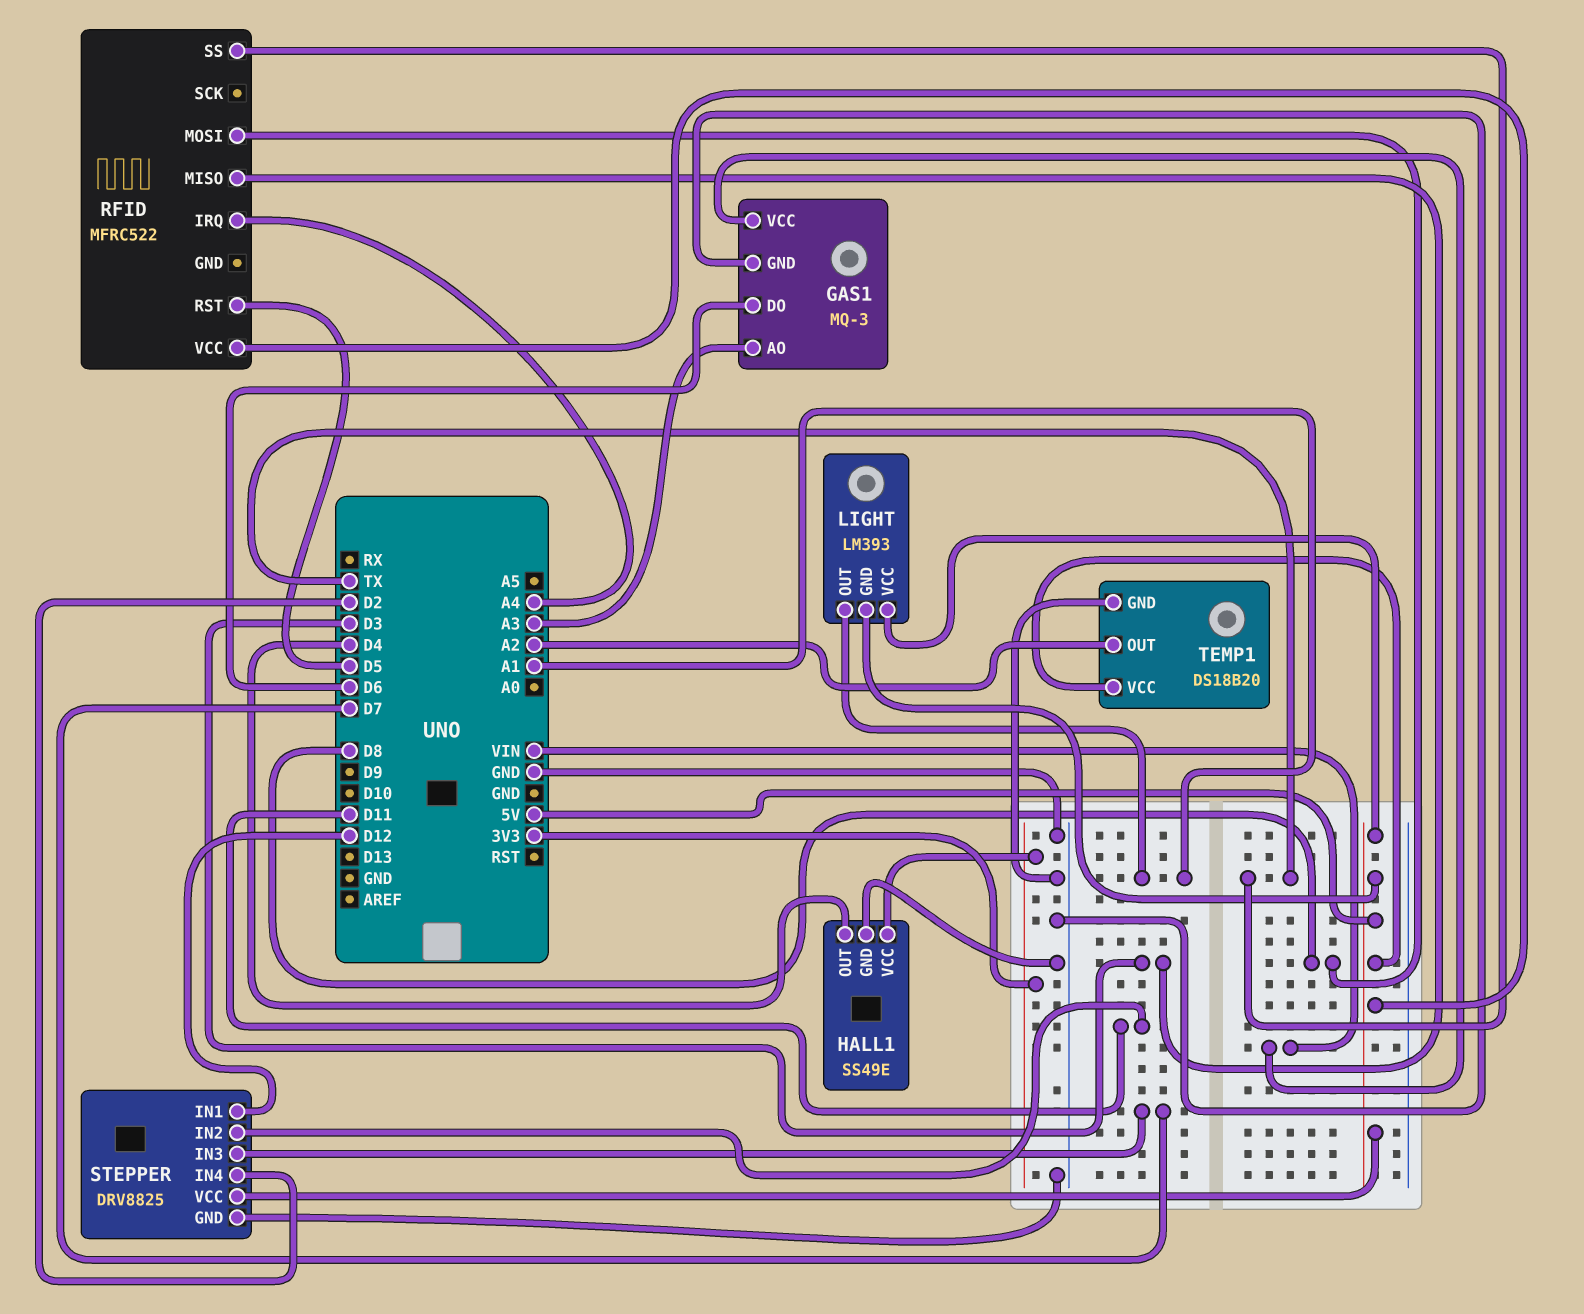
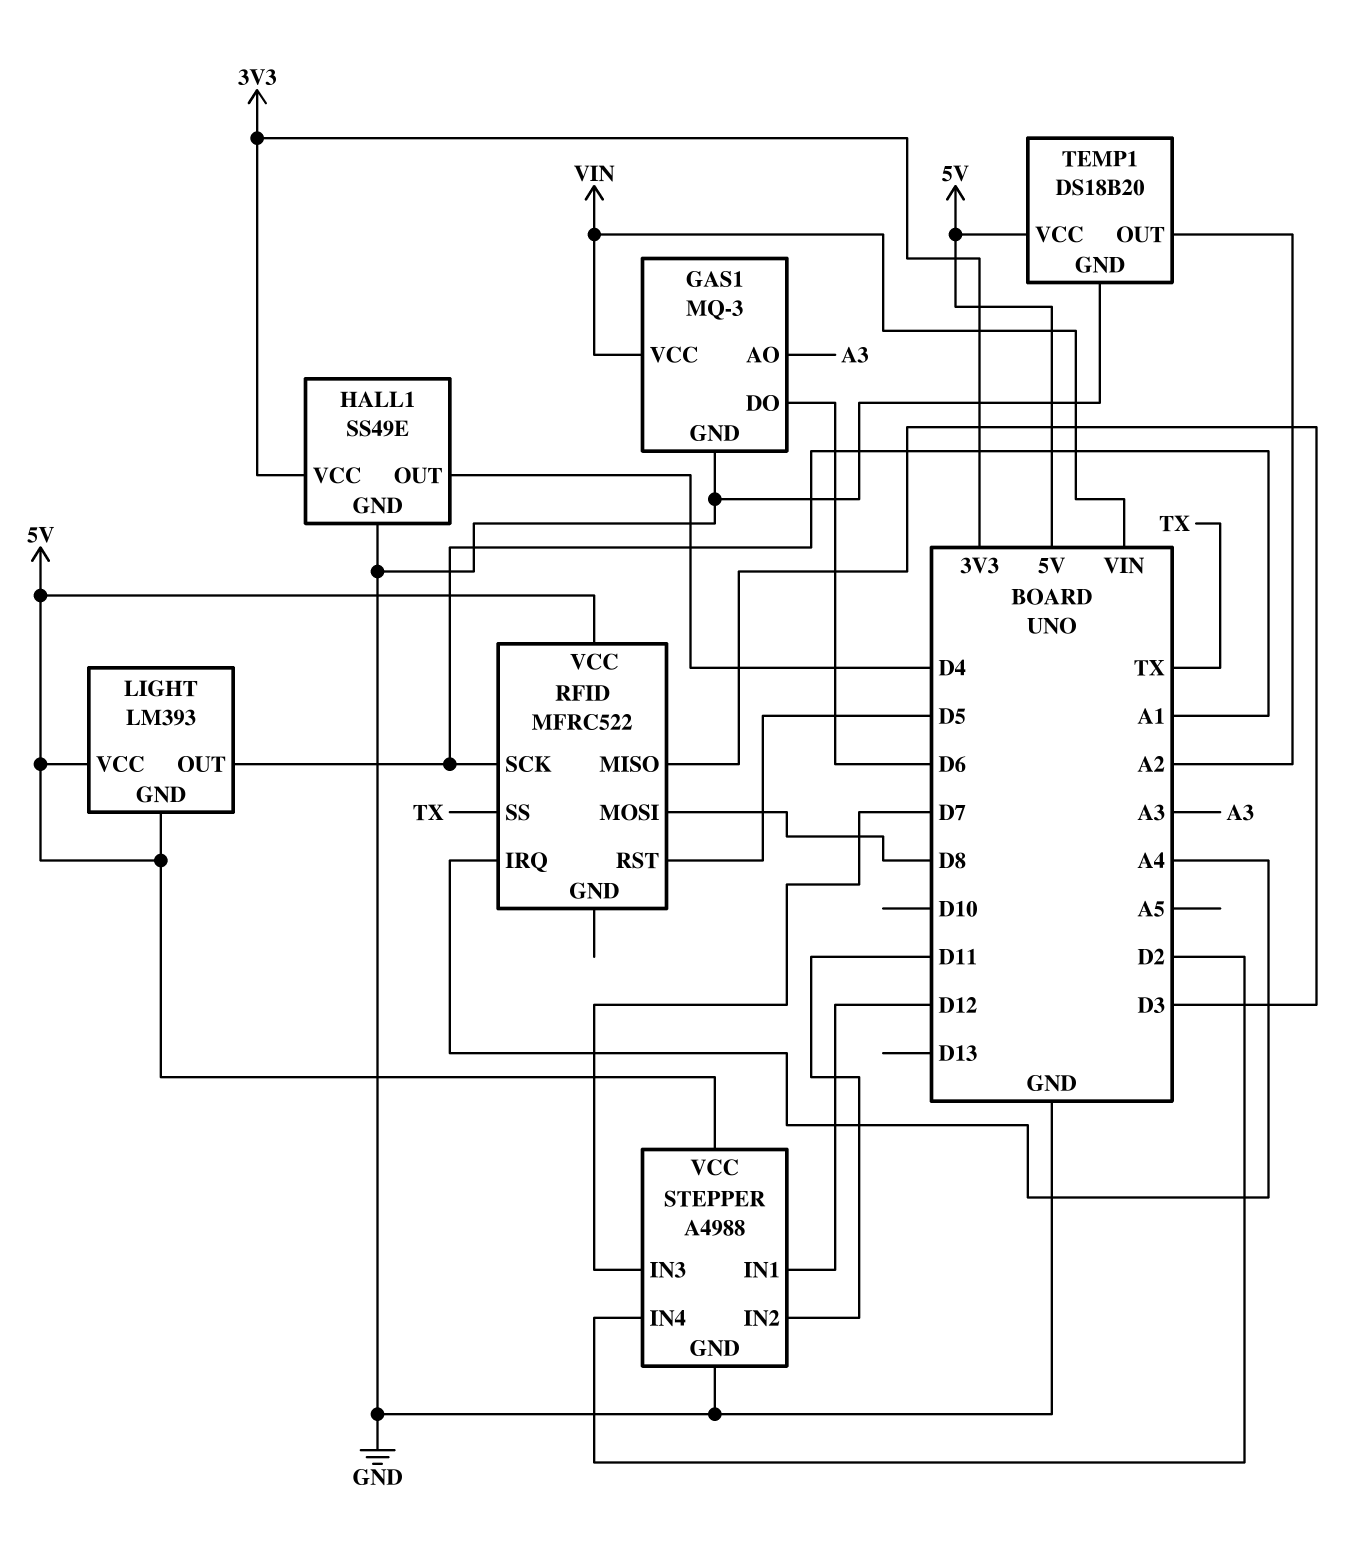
RFID pin SCK: none -> A1
STEPPER: DRV8825 -> A4988

